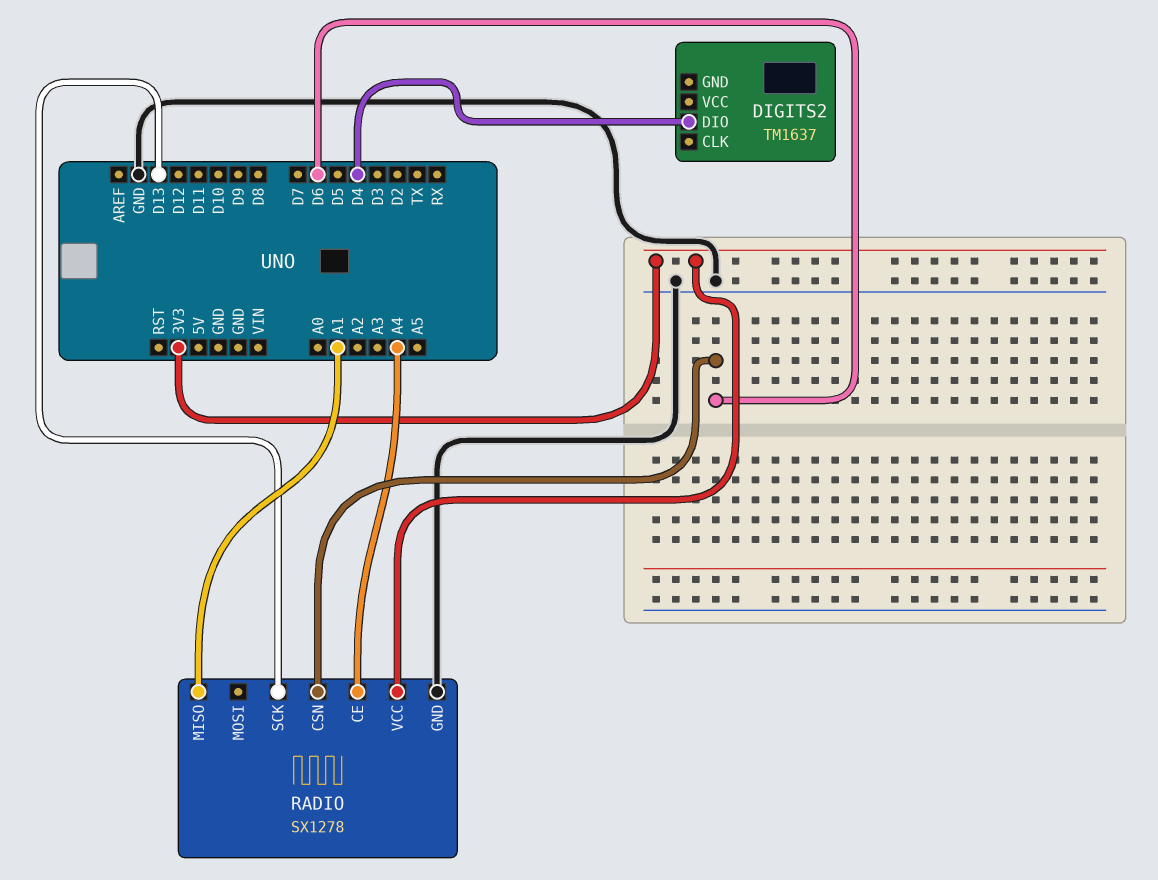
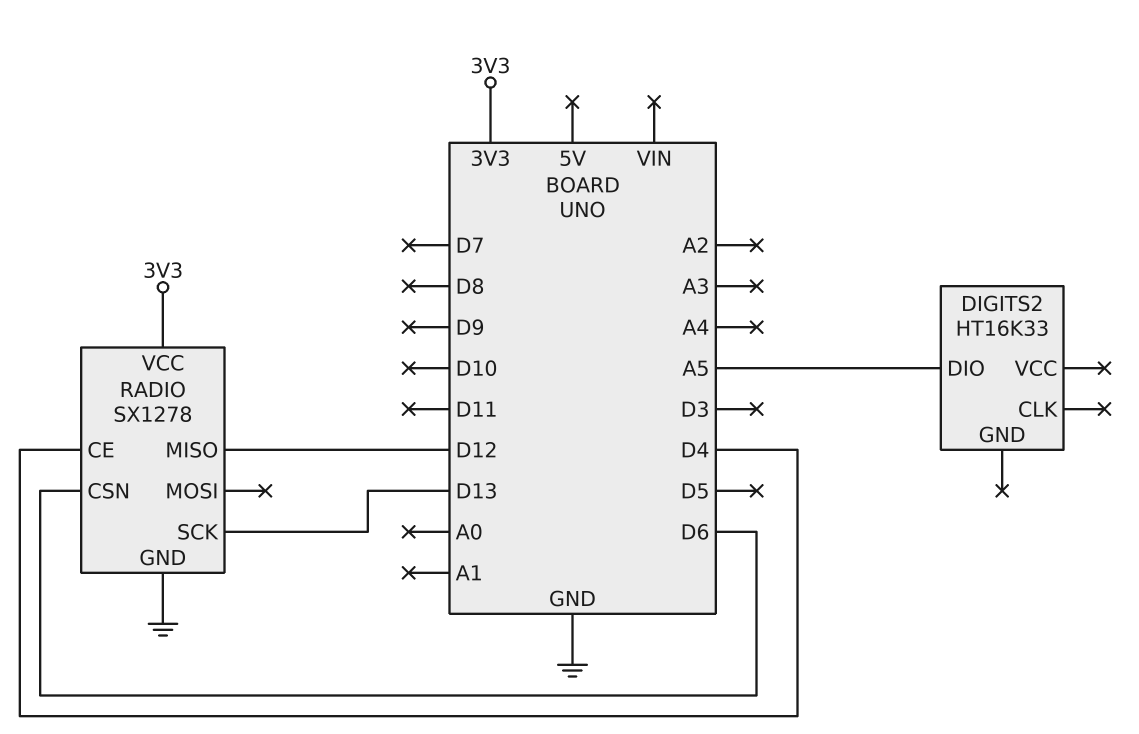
DIGITS2: TM1637 -> HT16K33
DIGITS2 pin DIO: D4 -> A5
RADIO pin CE: A4 -> D4
RADIO pin MISO: A1 -> D12

